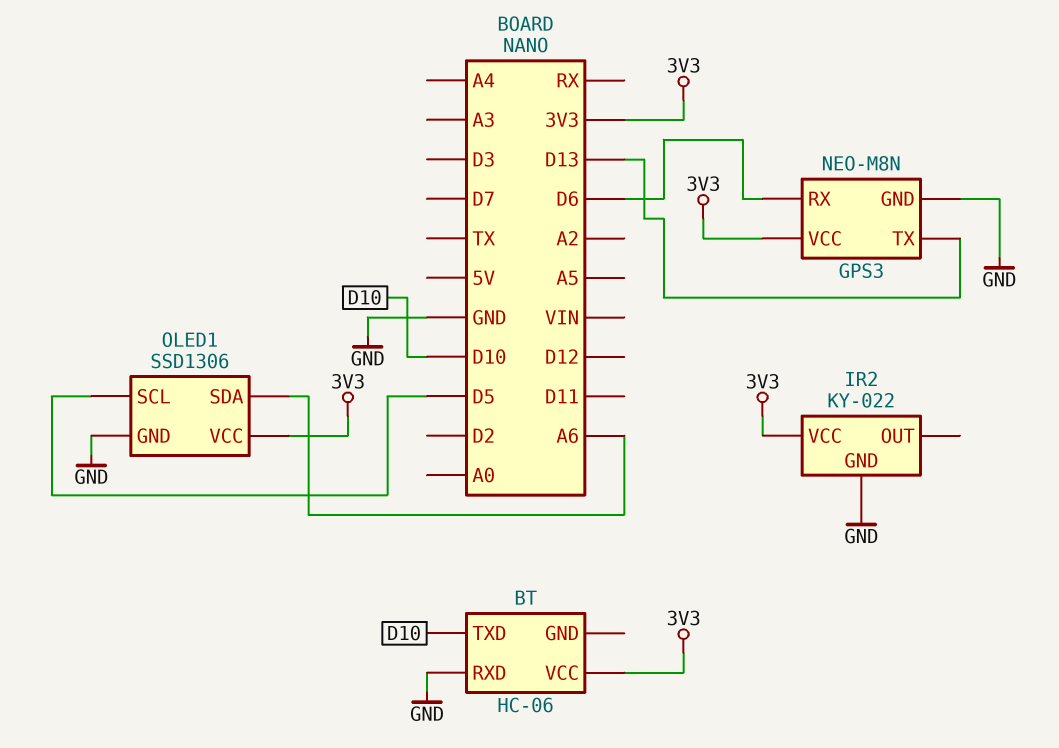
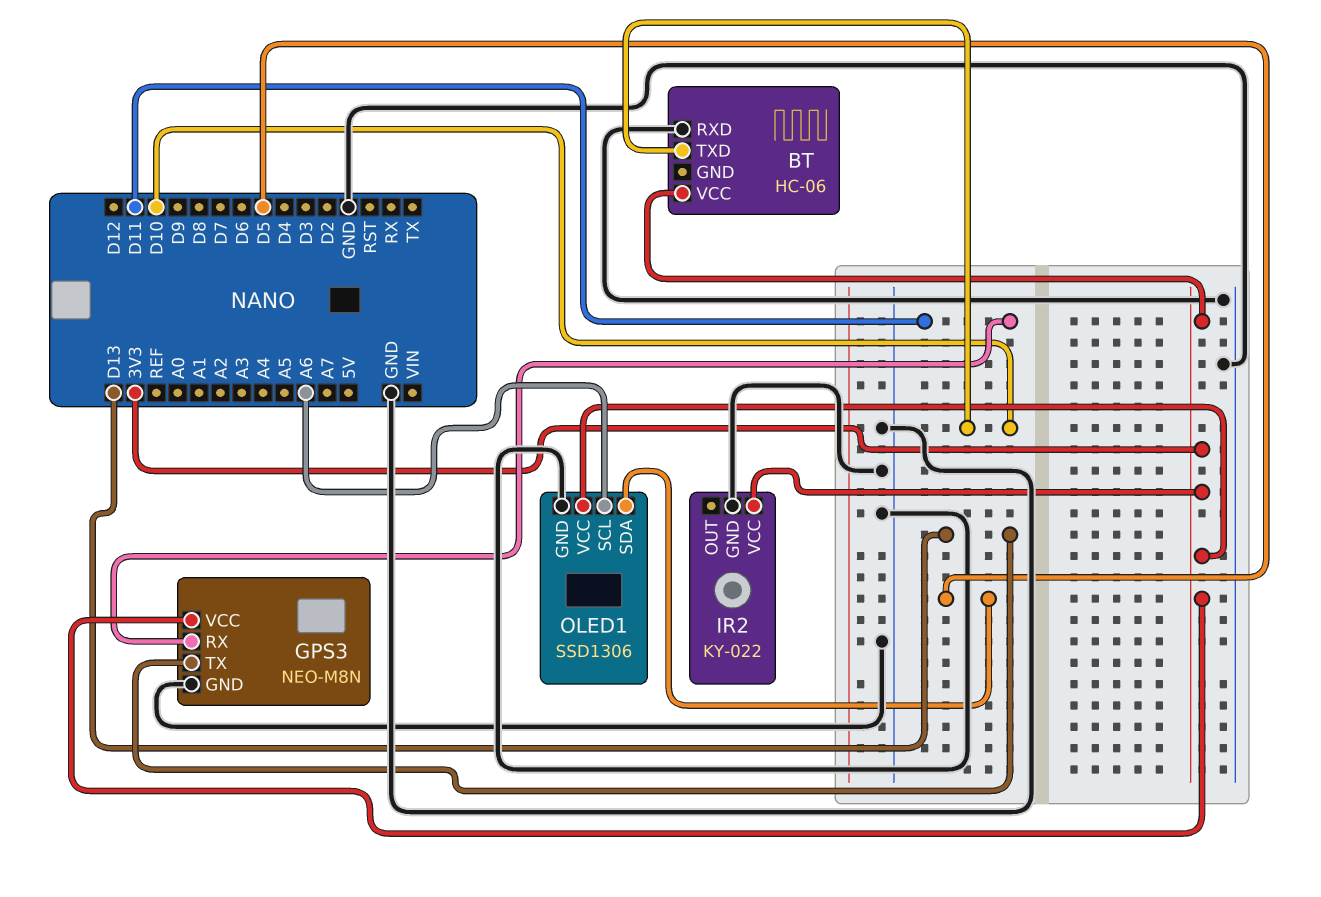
GPS3 pin RX: D6 -> D11
OLED1 pin SCL: D5 -> A6
OLED1 pin SDA: A6 -> D5

